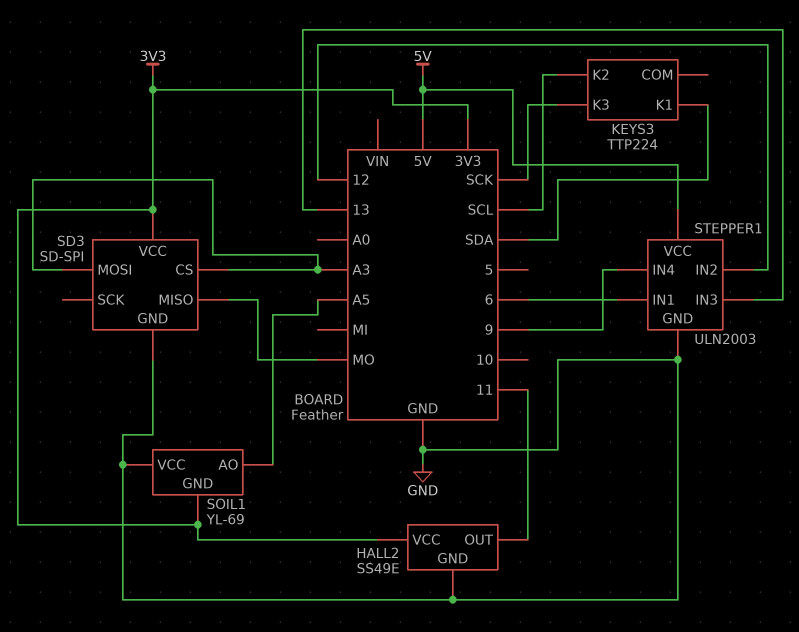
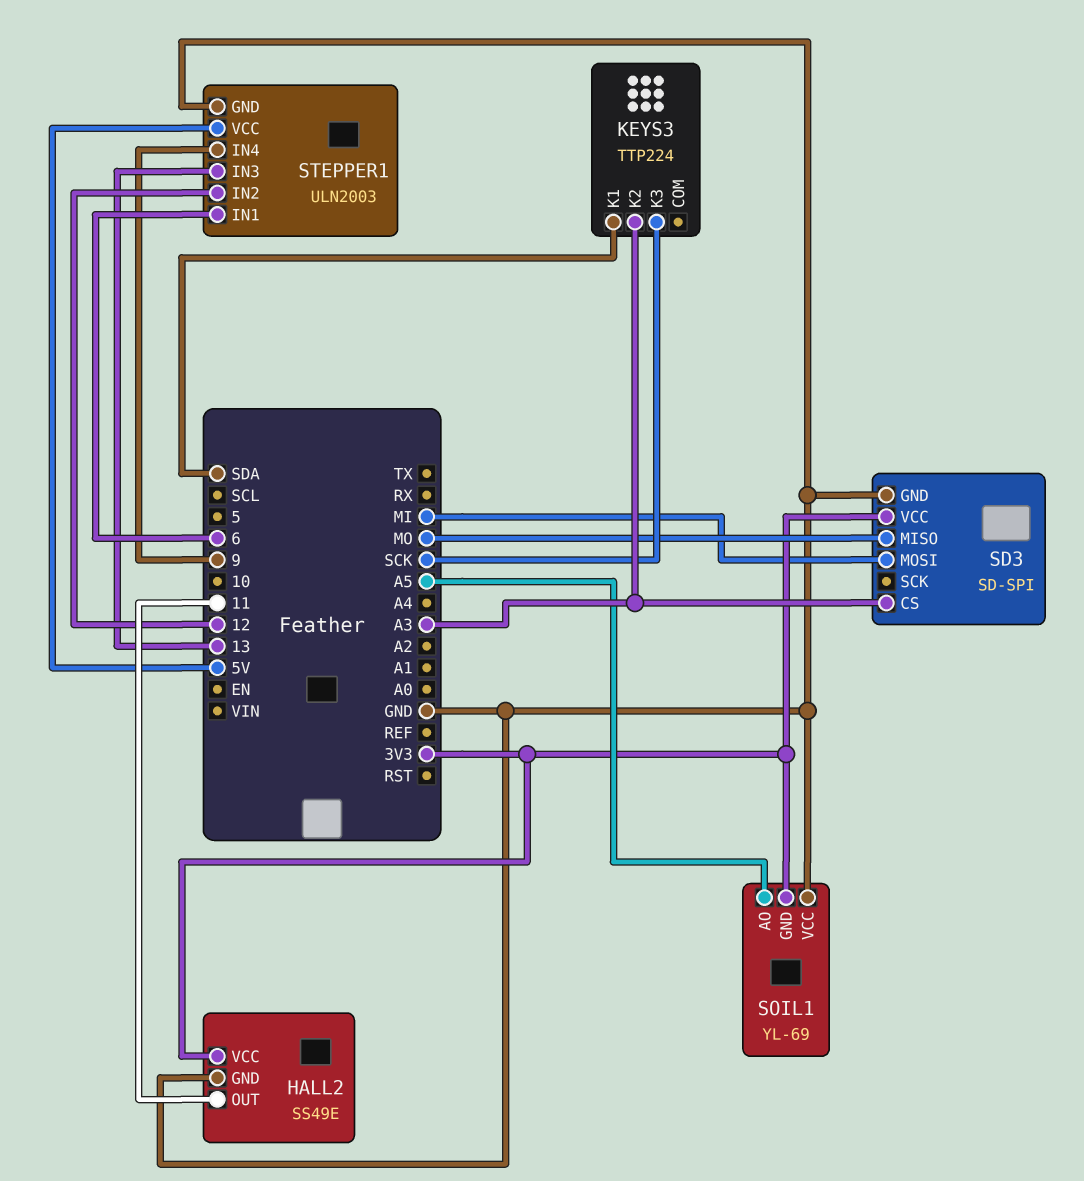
KEYS3 pin K2: SCL -> A3
SD3 pin MOSI: A3 -> MI

